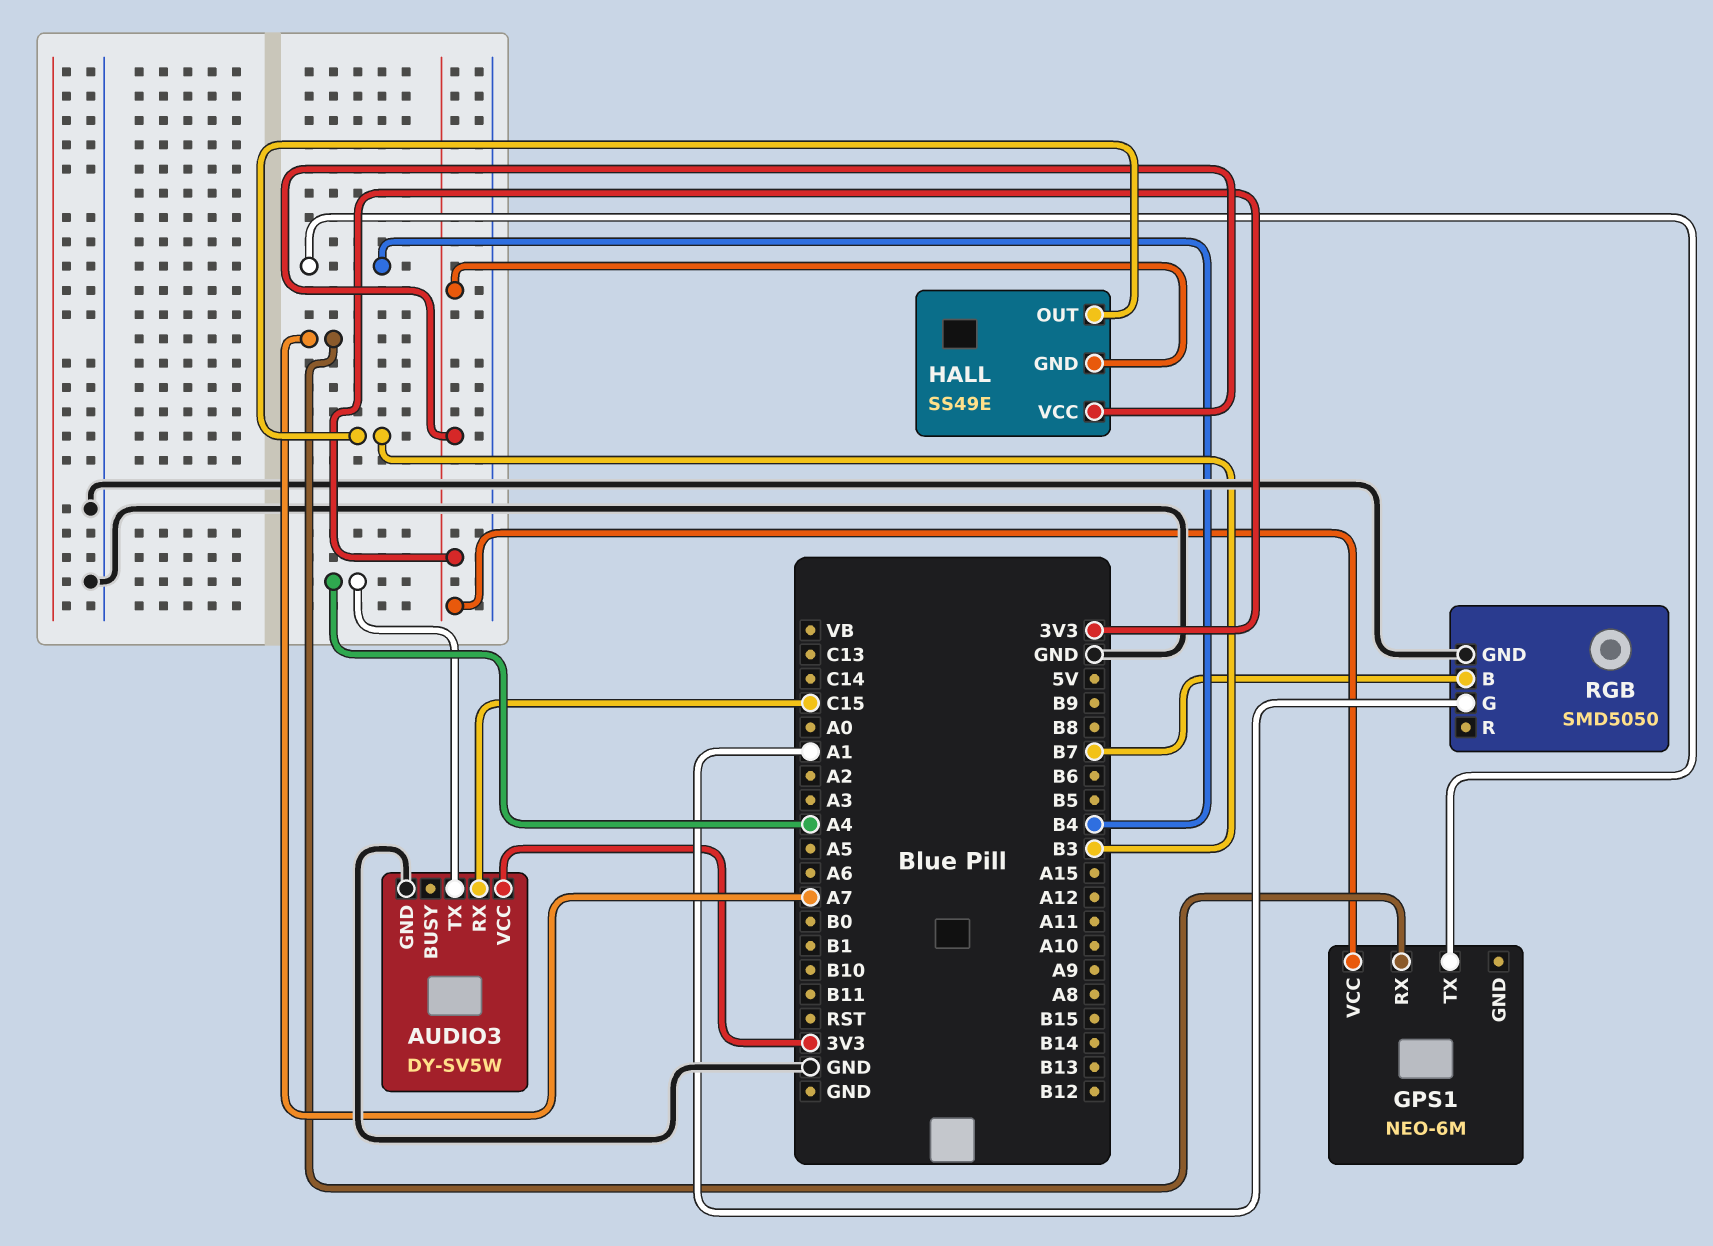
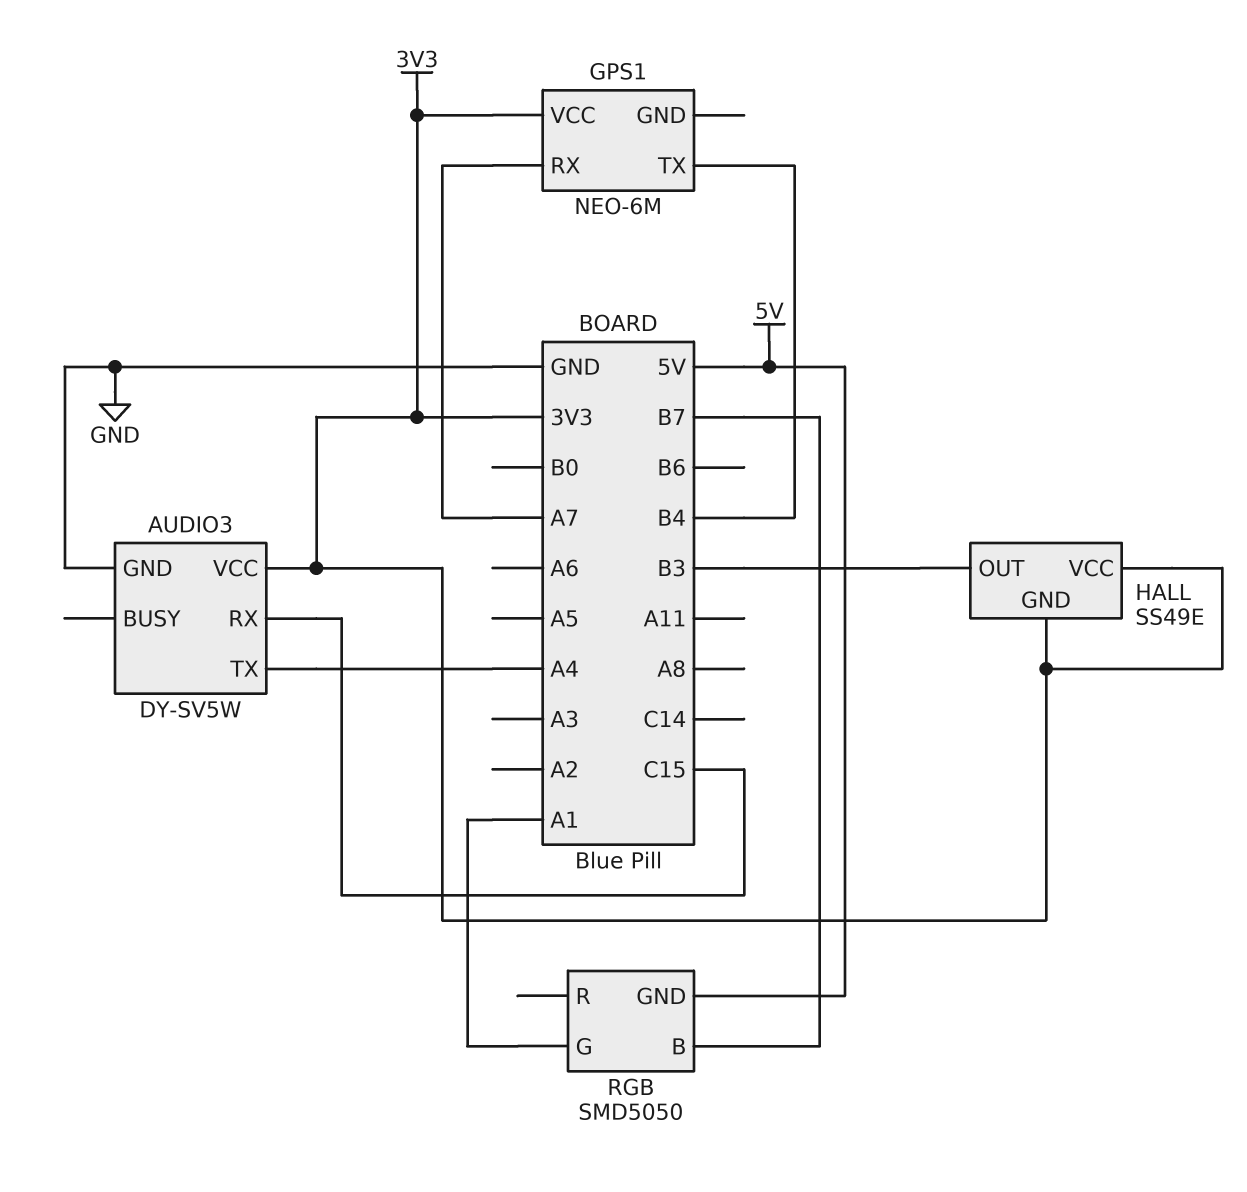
RGB pin GND: GND -> 5V

